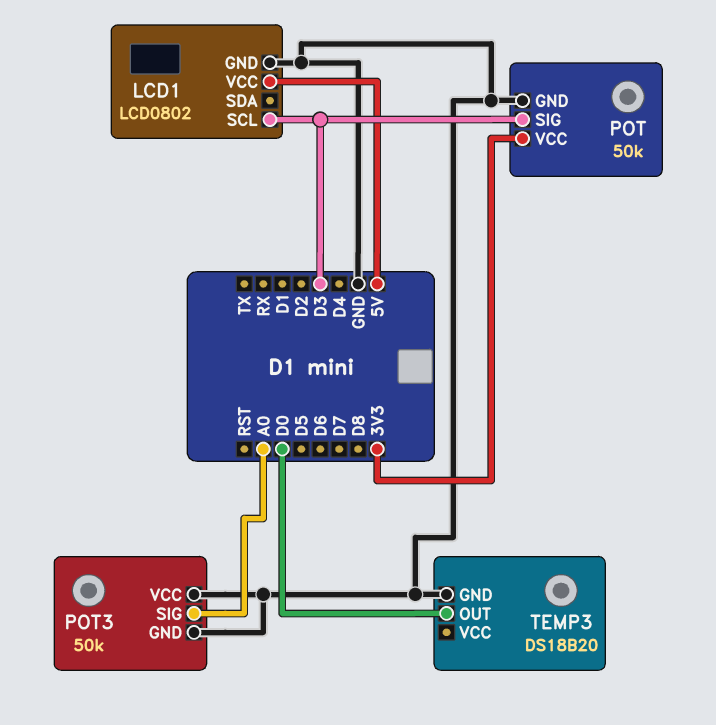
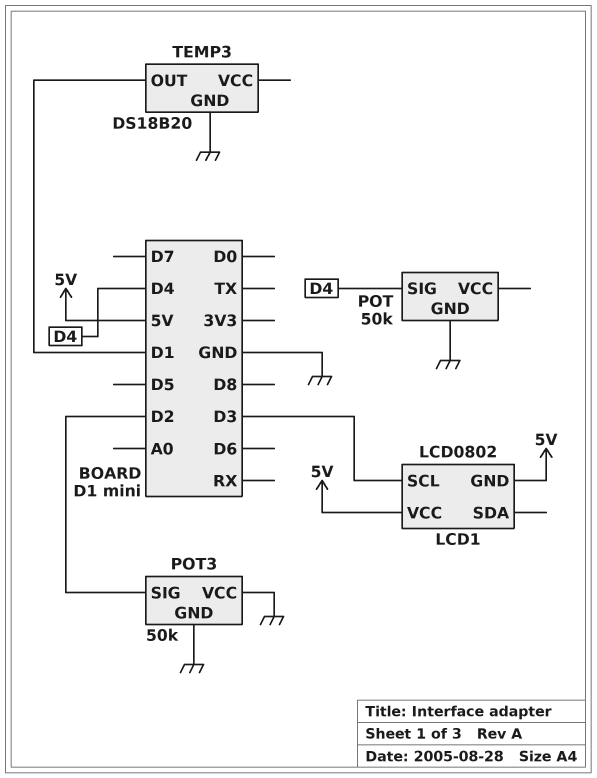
LCD1 pin GND: GND -> 5V
POT pin SIG: D3 -> D4
POT pin VCC: 3V3 -> none
POT3 pin SIG: A0 -> D2
TEMP3 pin OUT: D0 -> D1

